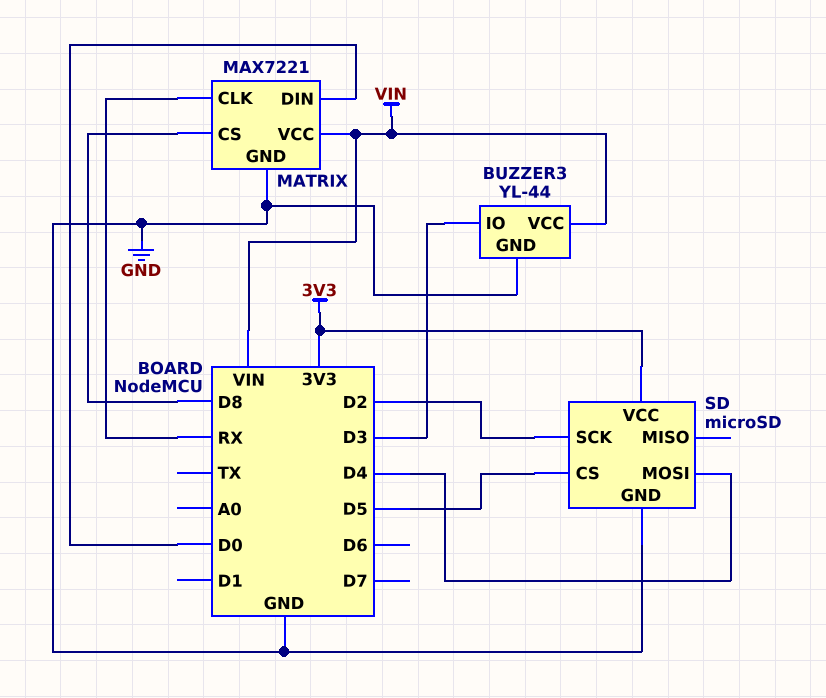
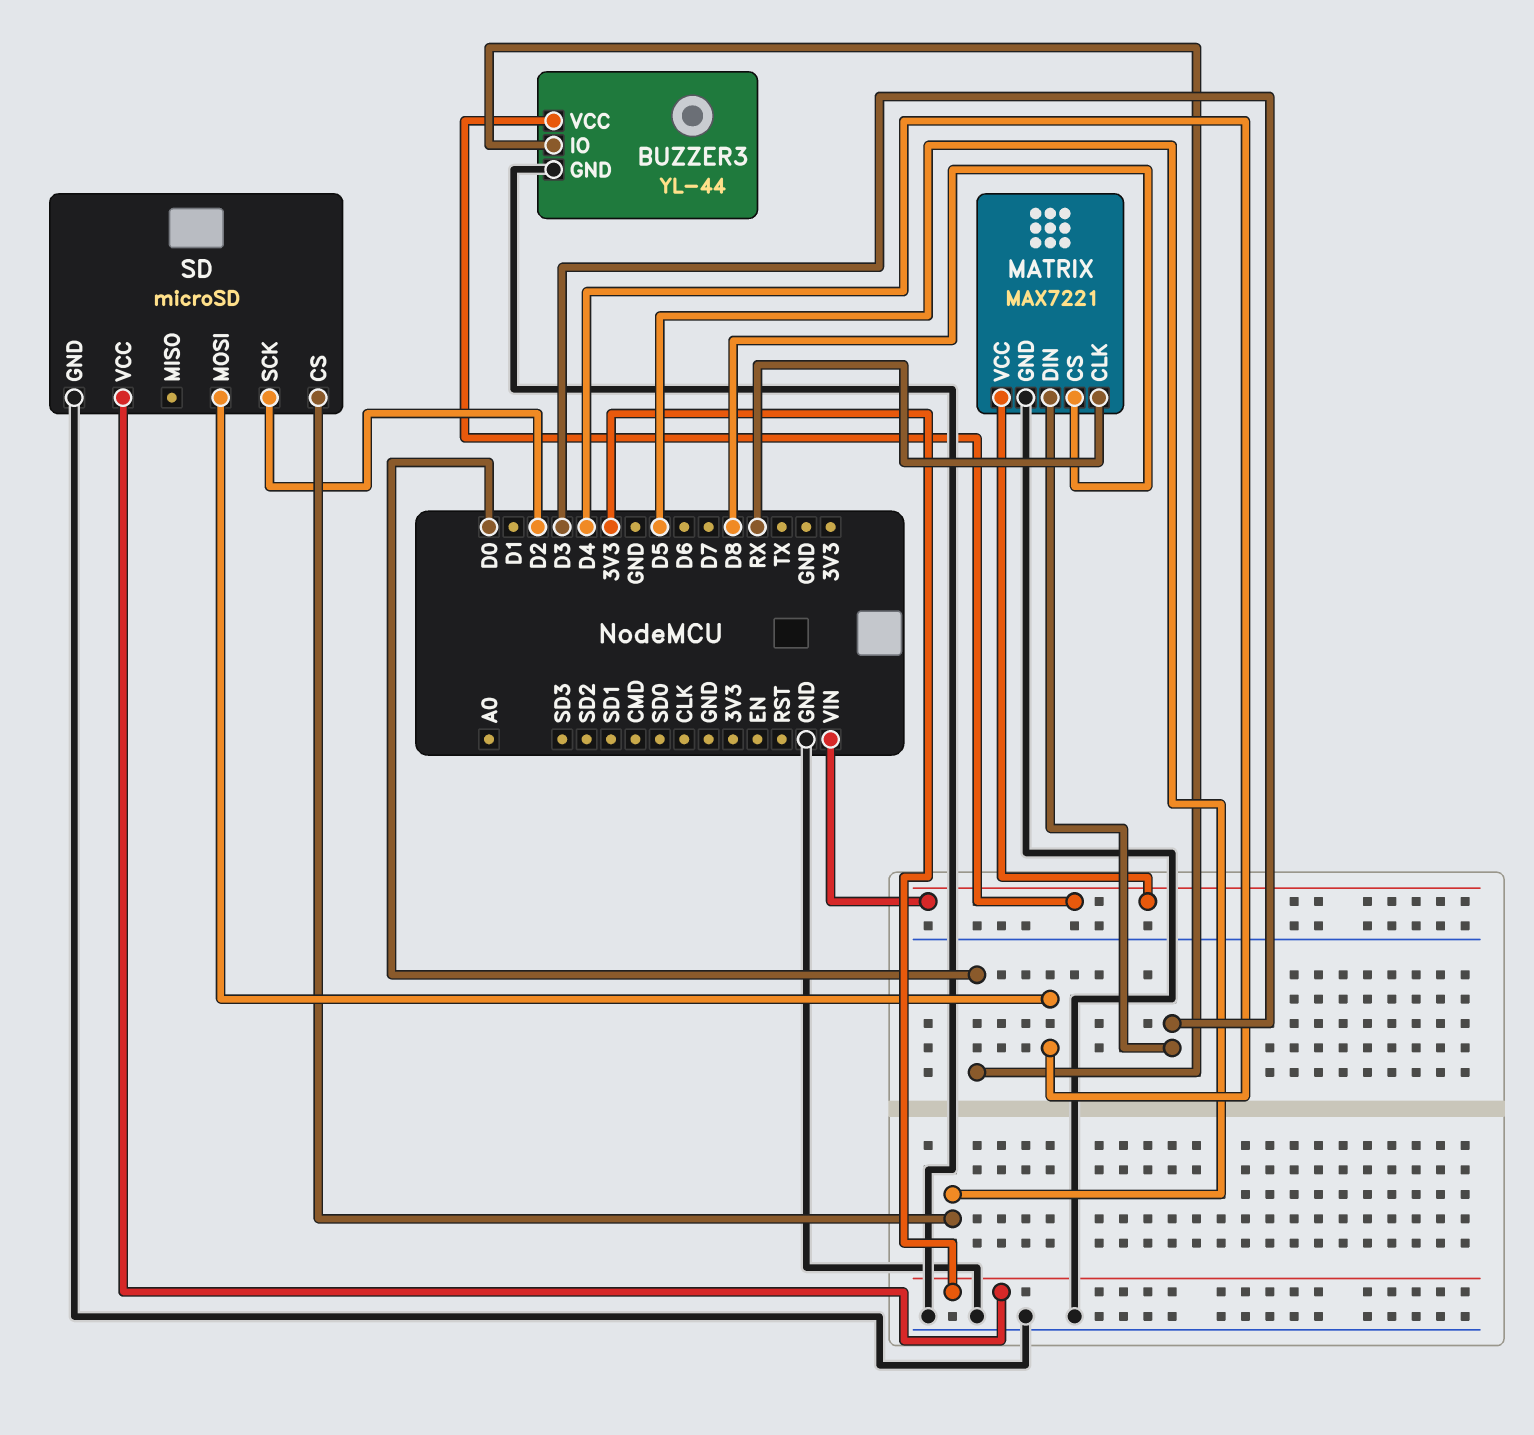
BUZZER3 pin IO: D3 -> D0
MATRIX pin DIN: D0 -> D3

